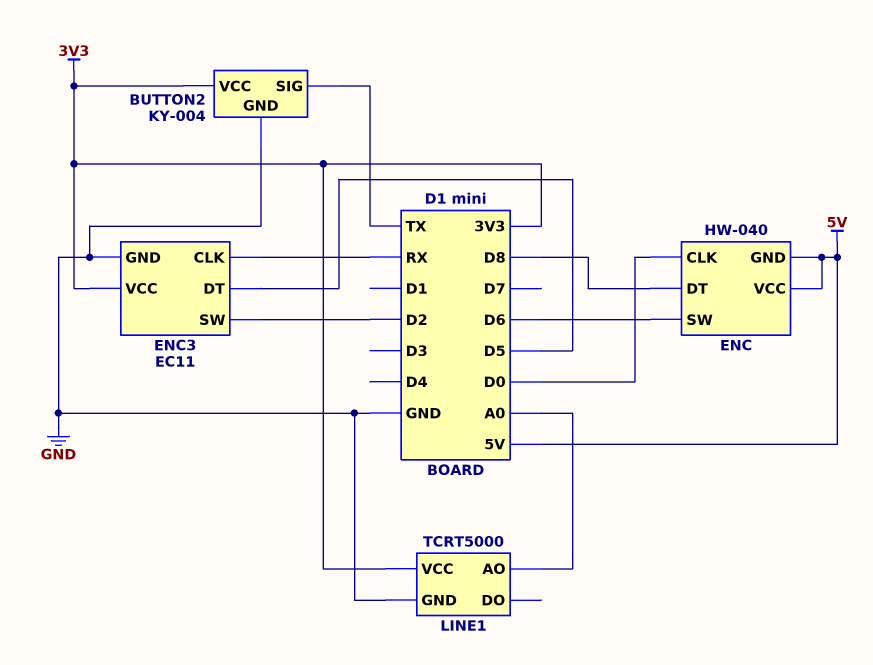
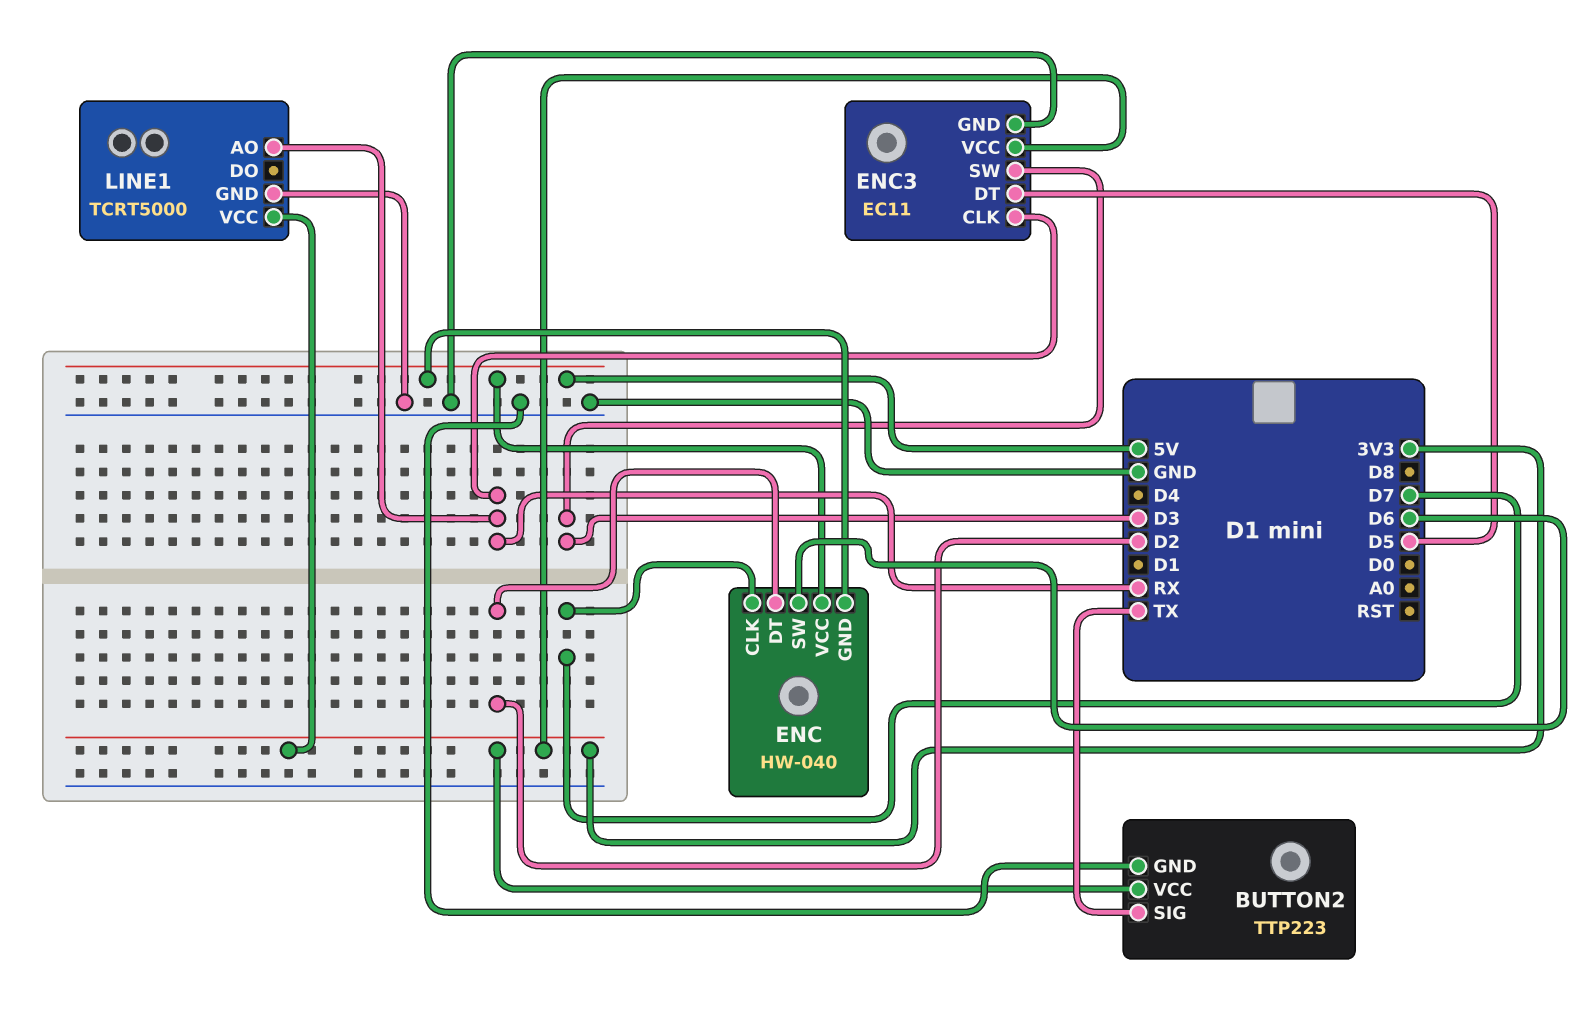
BUTTON2: KY-004 -> TTP223
ENC pin CLK: D0 -> D7
ENC pin DT: D8 -> D2
ENC3 pin SW: D2 -> D3
LINE1 pin AO: A0 -> RX

